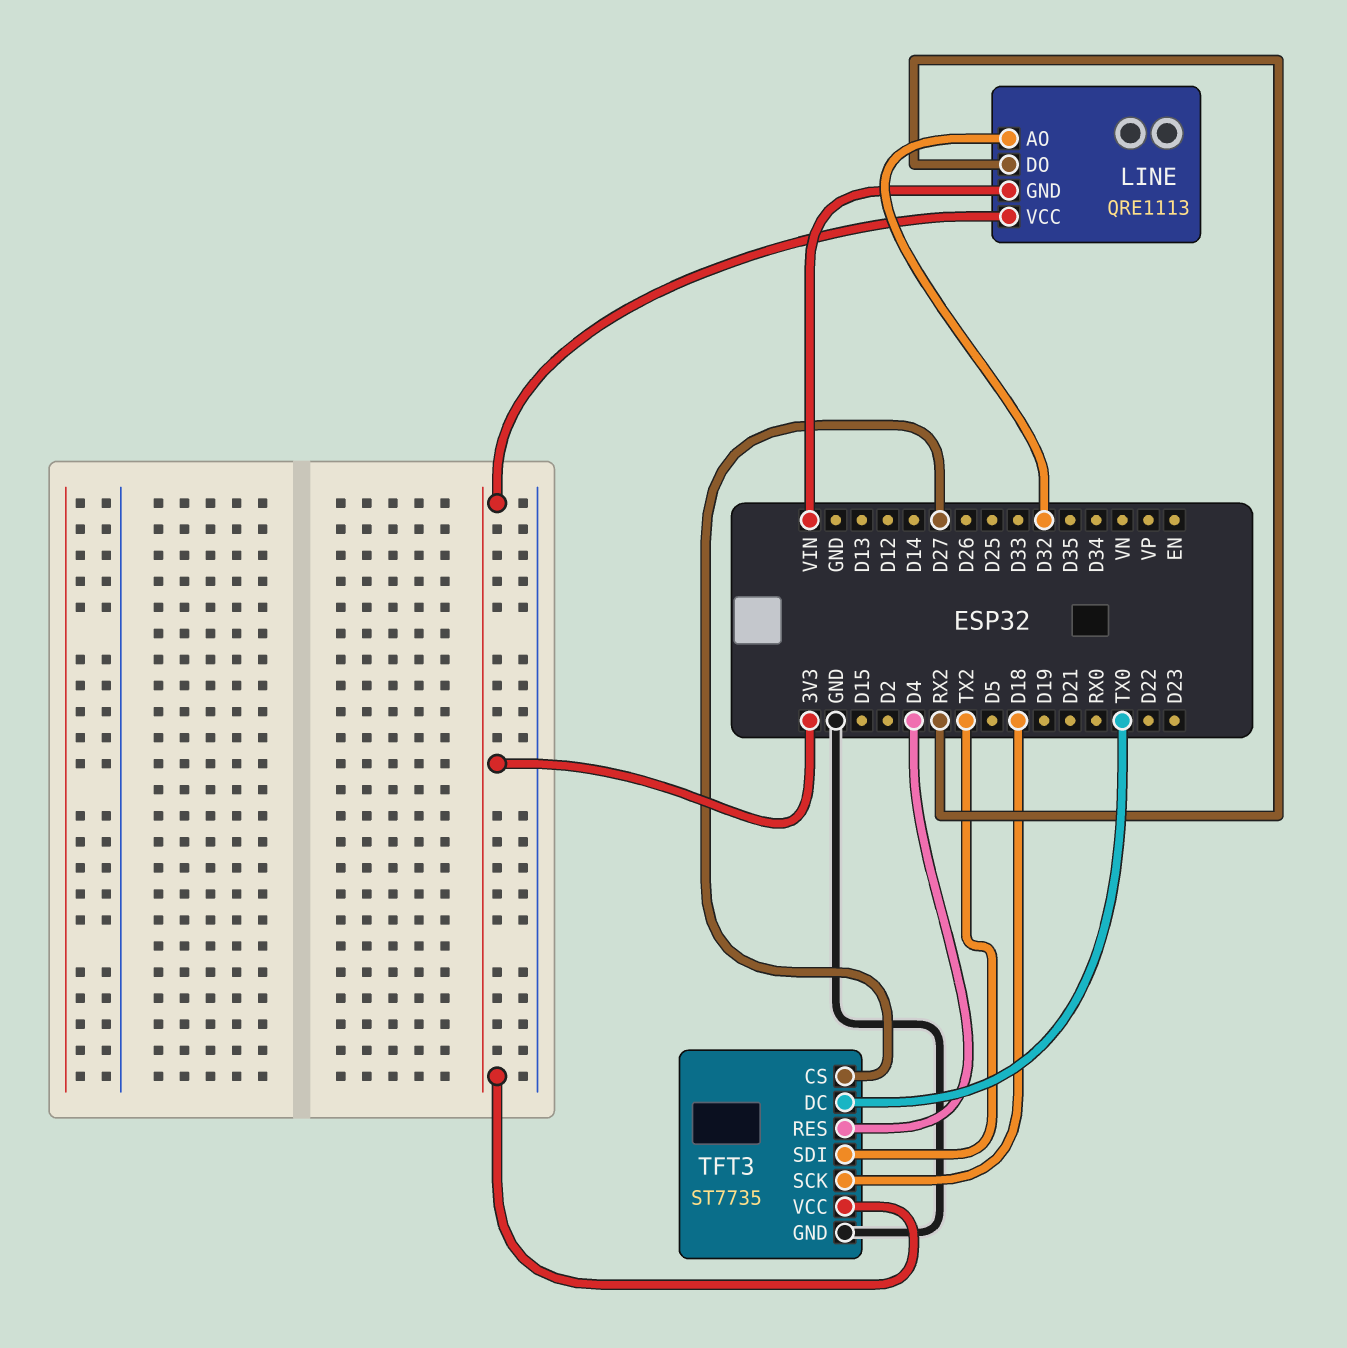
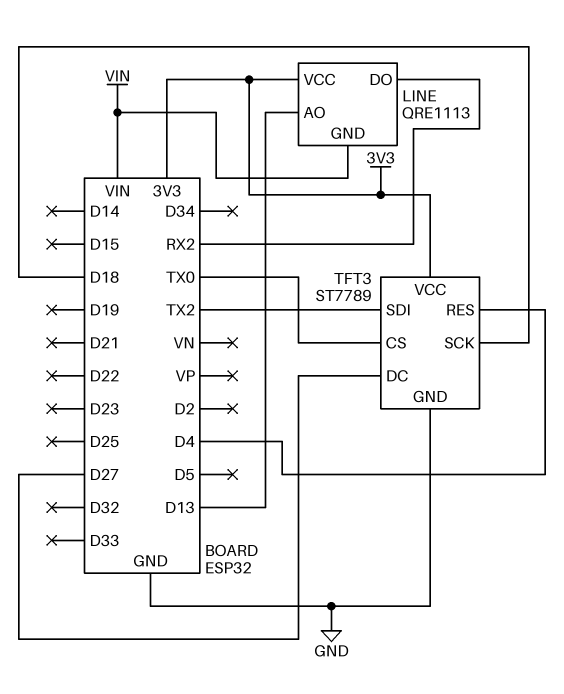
LINE pin AO: D32 -> D13
TFT3: ST7735 -> ST7789
TFT3 pin CS: D27 -> TX0
TFT3 pin DC: TX0 -> D27

